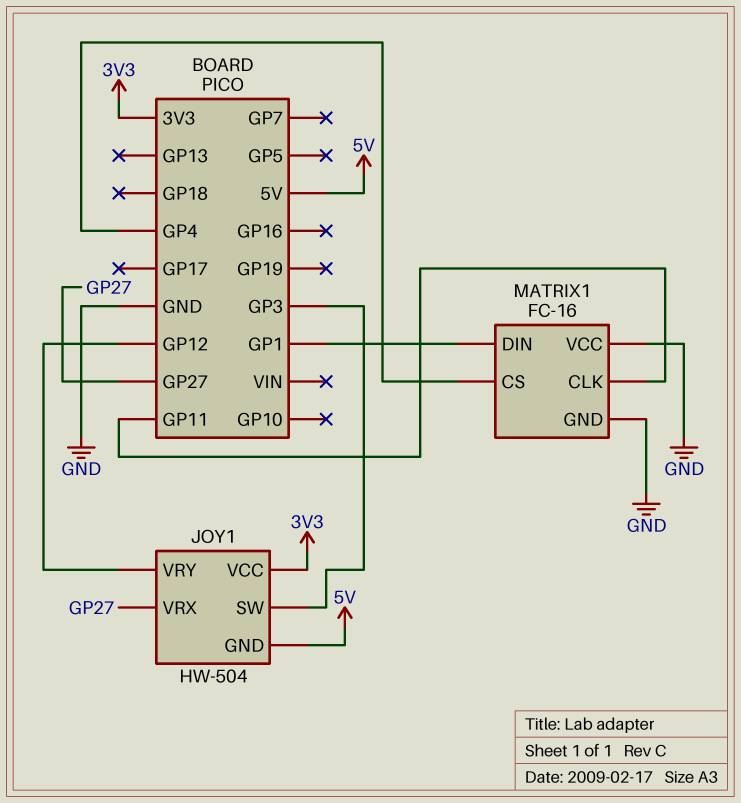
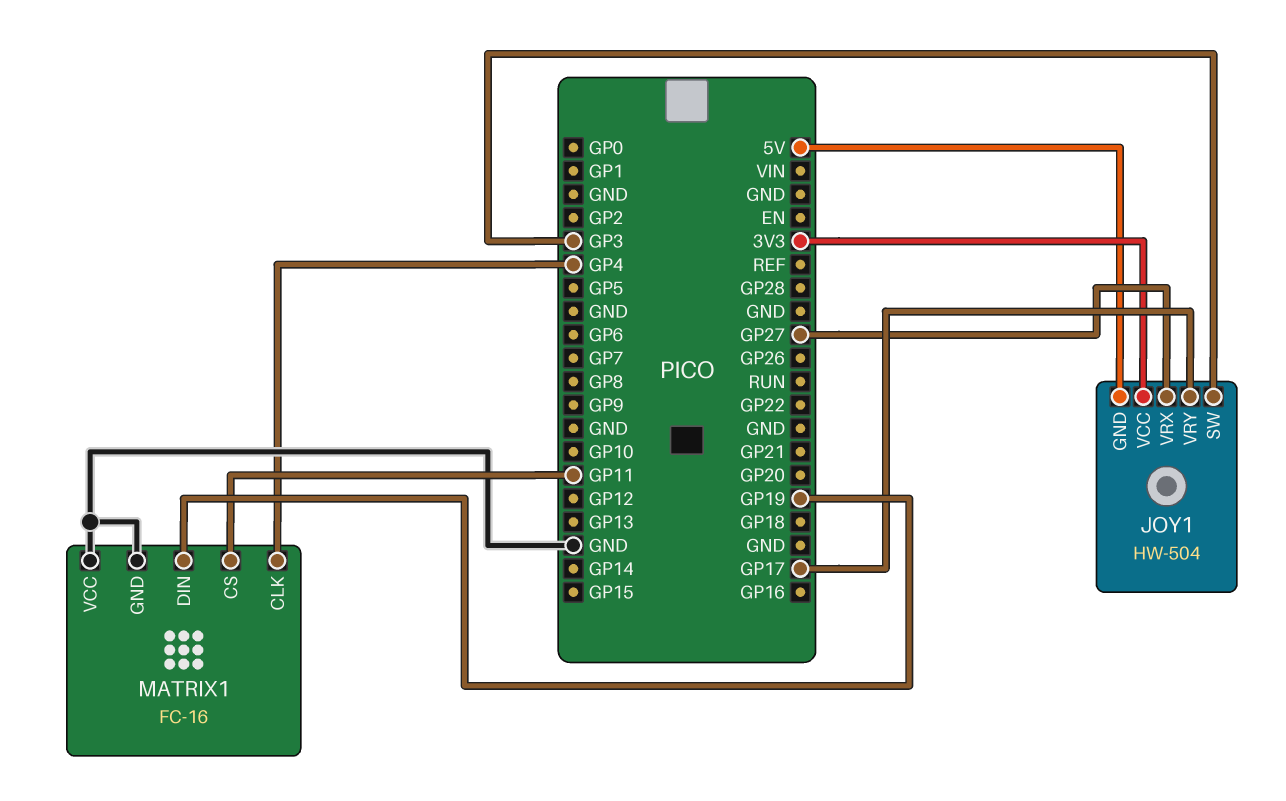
JOY1 pin VRY: GP12 -> GP17
MATRIX1 pin CLK: GP11 -> GP4
MATRIX1 pin CS: GP4 -> GP11
MATRIX1 pin DIN: GP1 -> GP19

